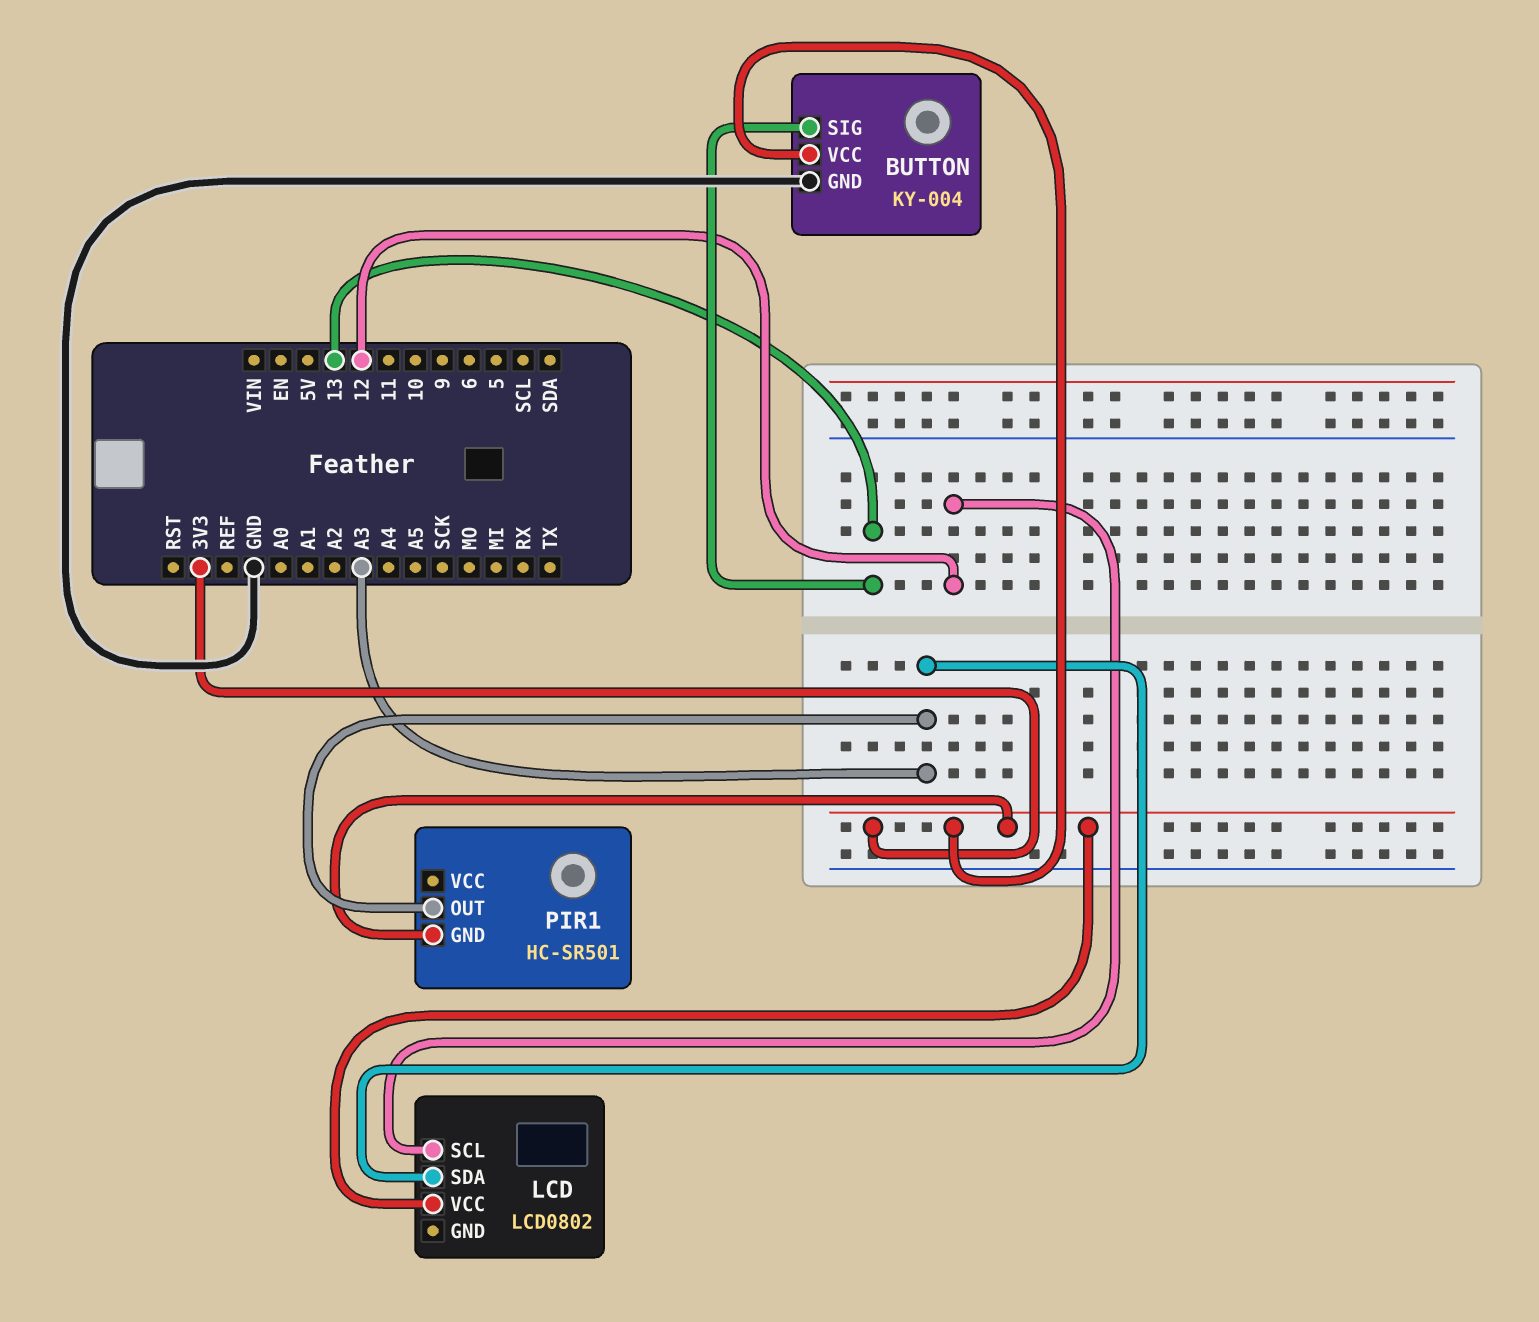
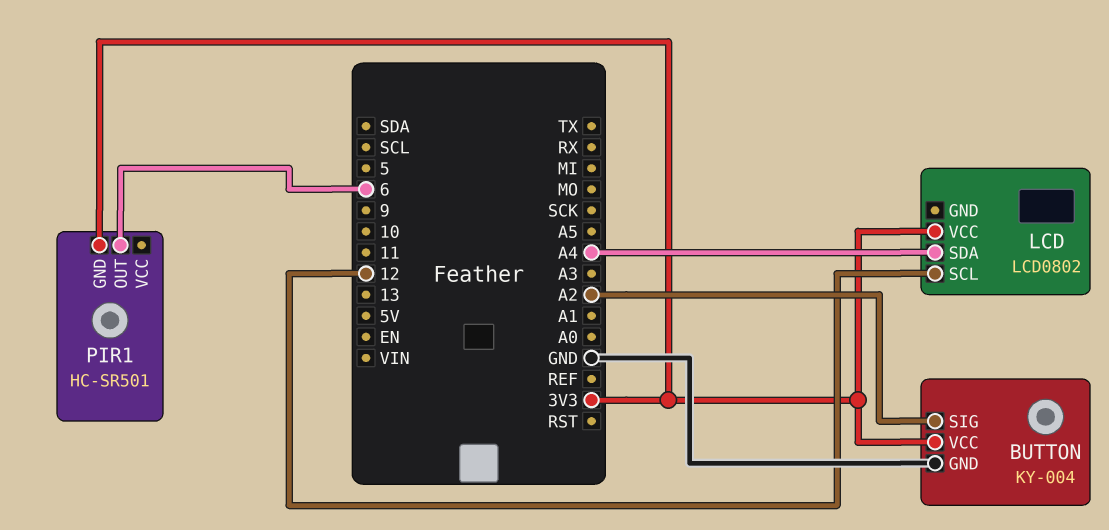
BUTTON pin SIG: 13 -> A2
LCD pin SDA: A3 -> A4
PIR1 pin OUT: A3 -> 6

